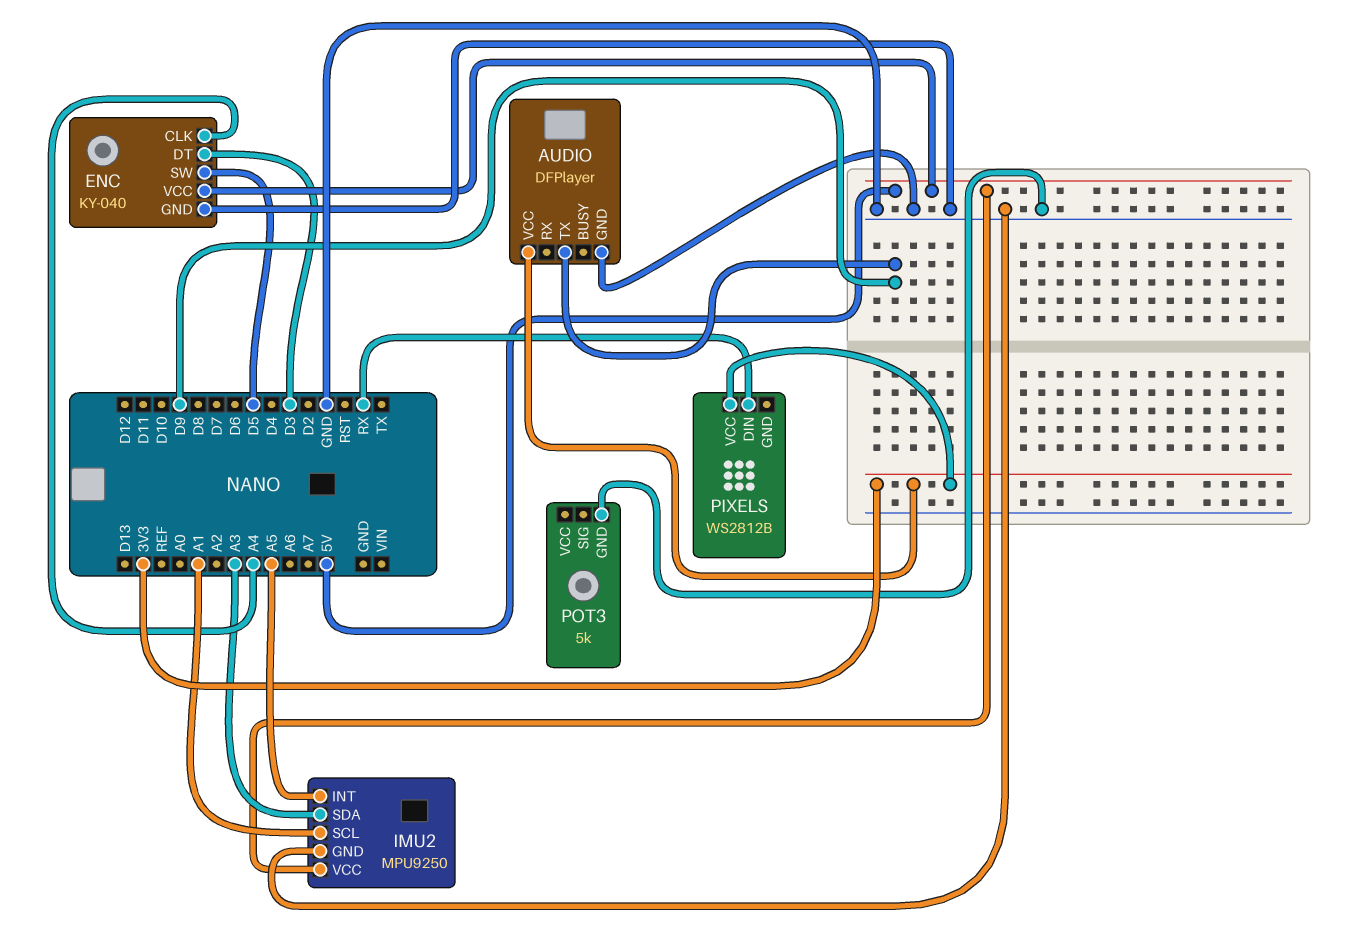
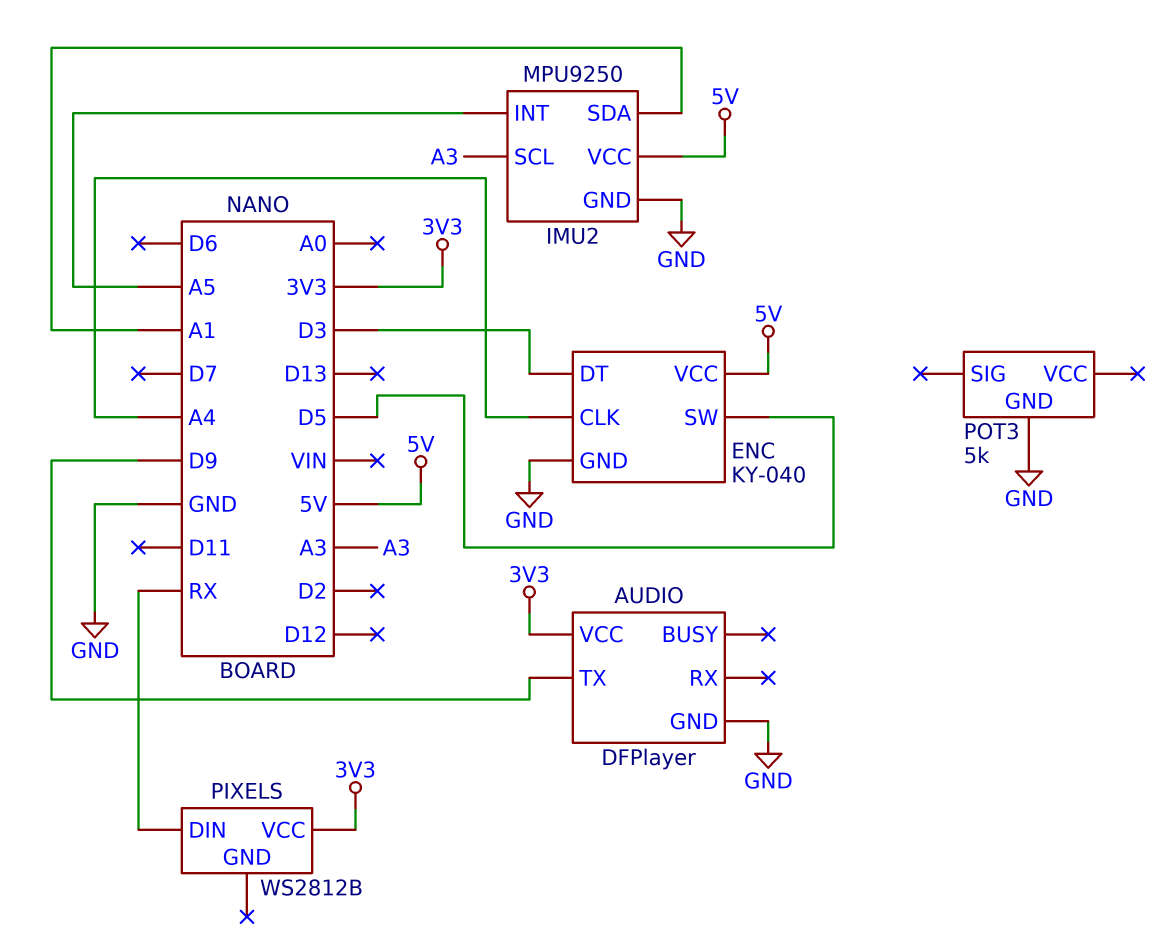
IMU2 pin SCL: A1 -> A3
IMU2 pin SDA: A3 -> A1

